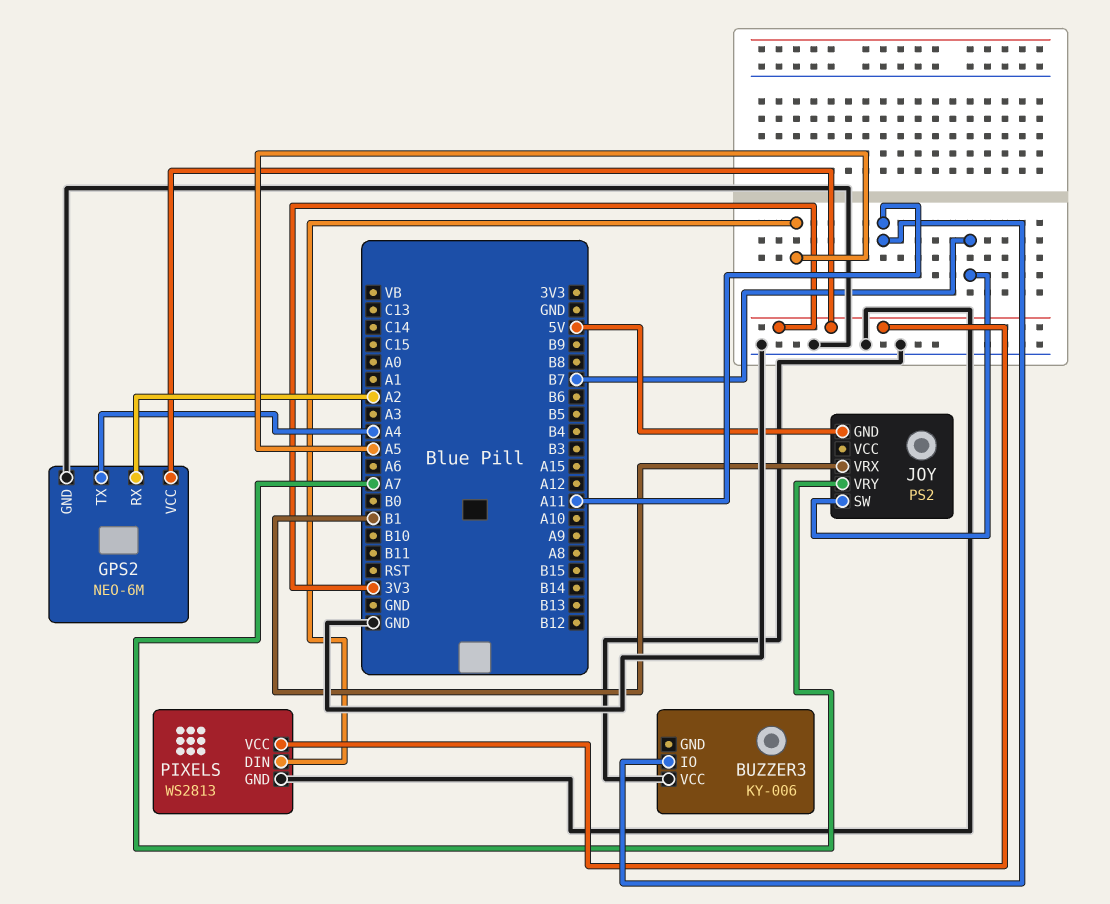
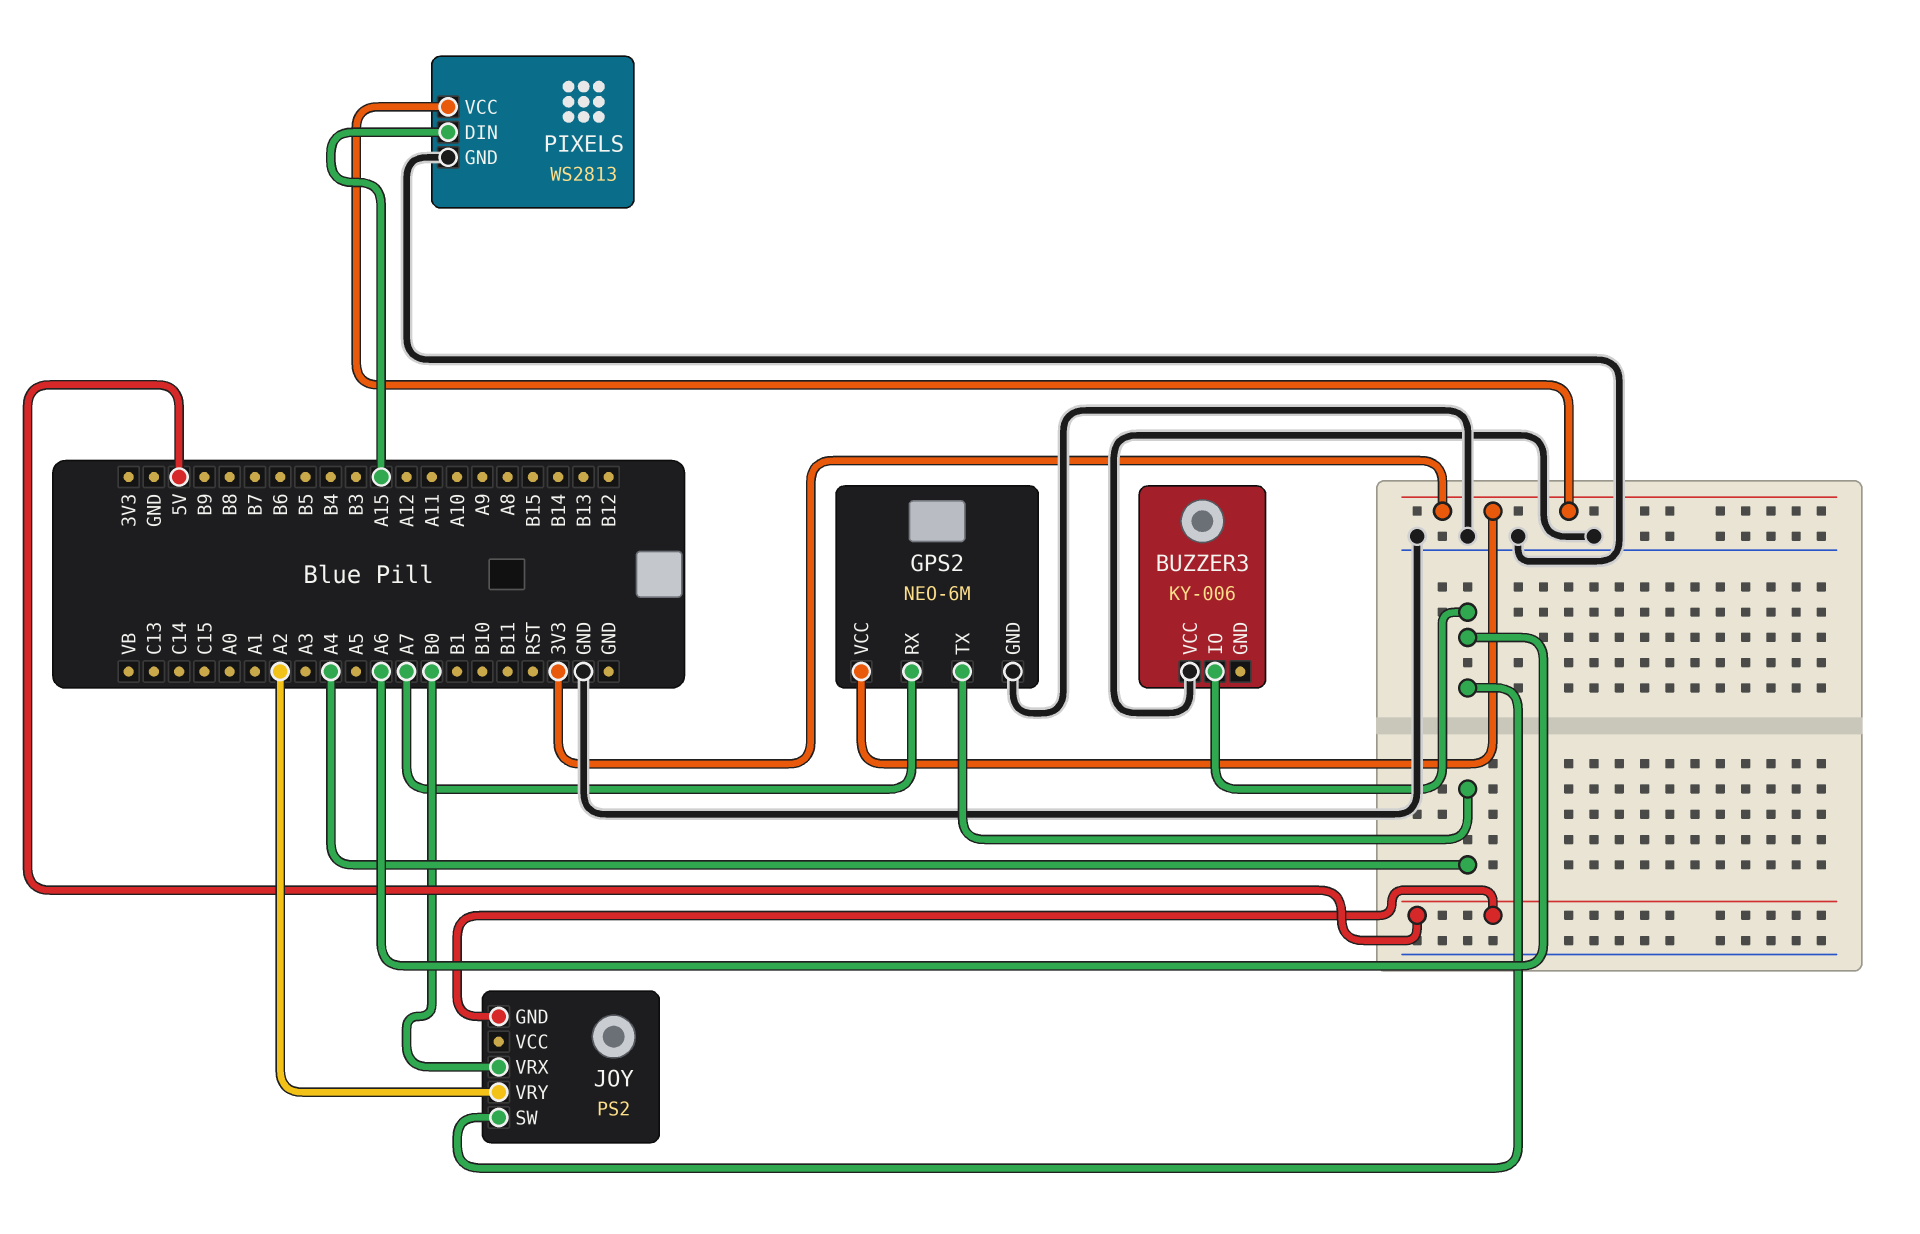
BUZZER3 pin IO: A11 -> A6
GPS2 pin RX: A2 -> A7
JOY pin SW: B7 -> A6
JOY pin VRX: B1 -> B0
JOY pin VRY: A7 -> A2
PIXELS pin DIN: A5 -> A15

